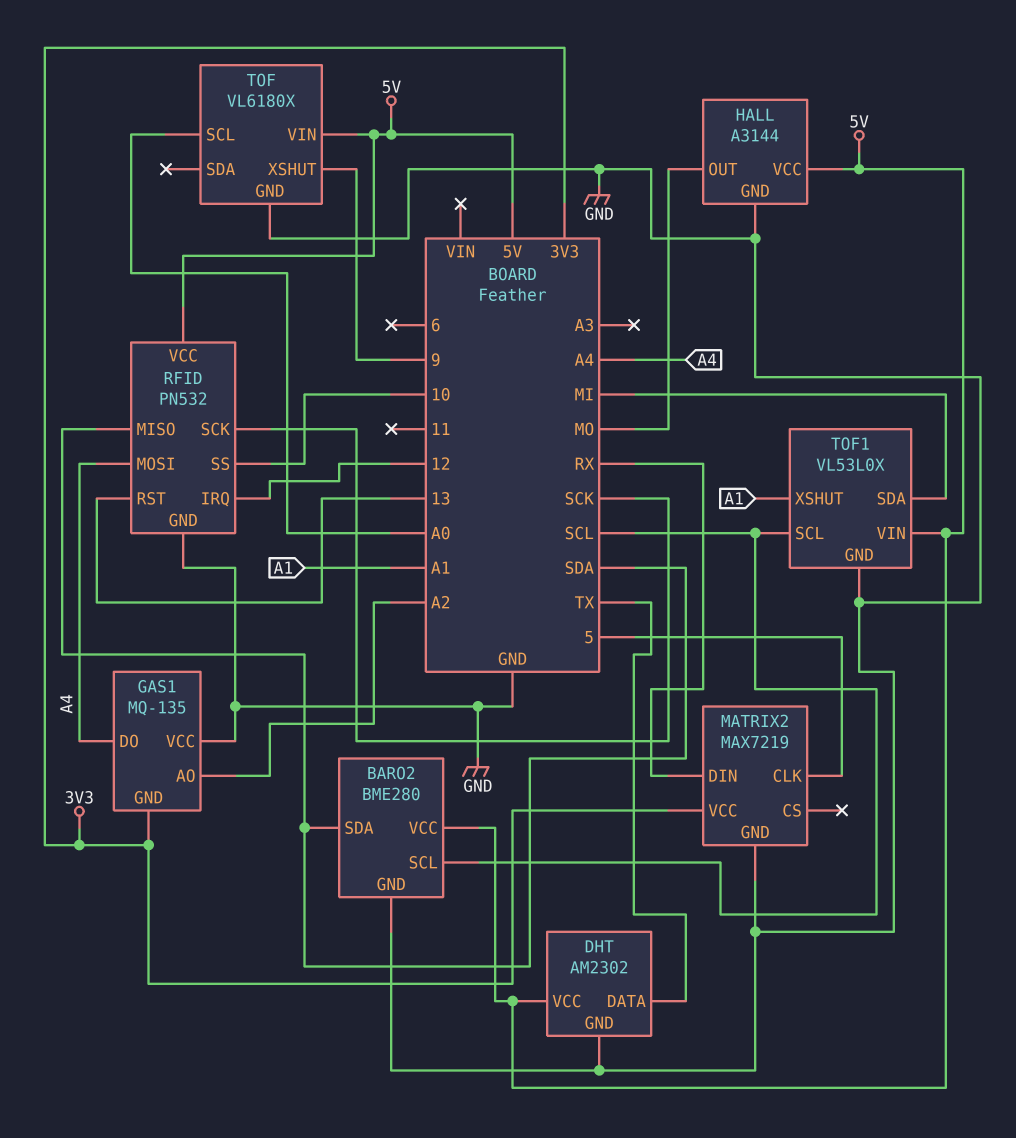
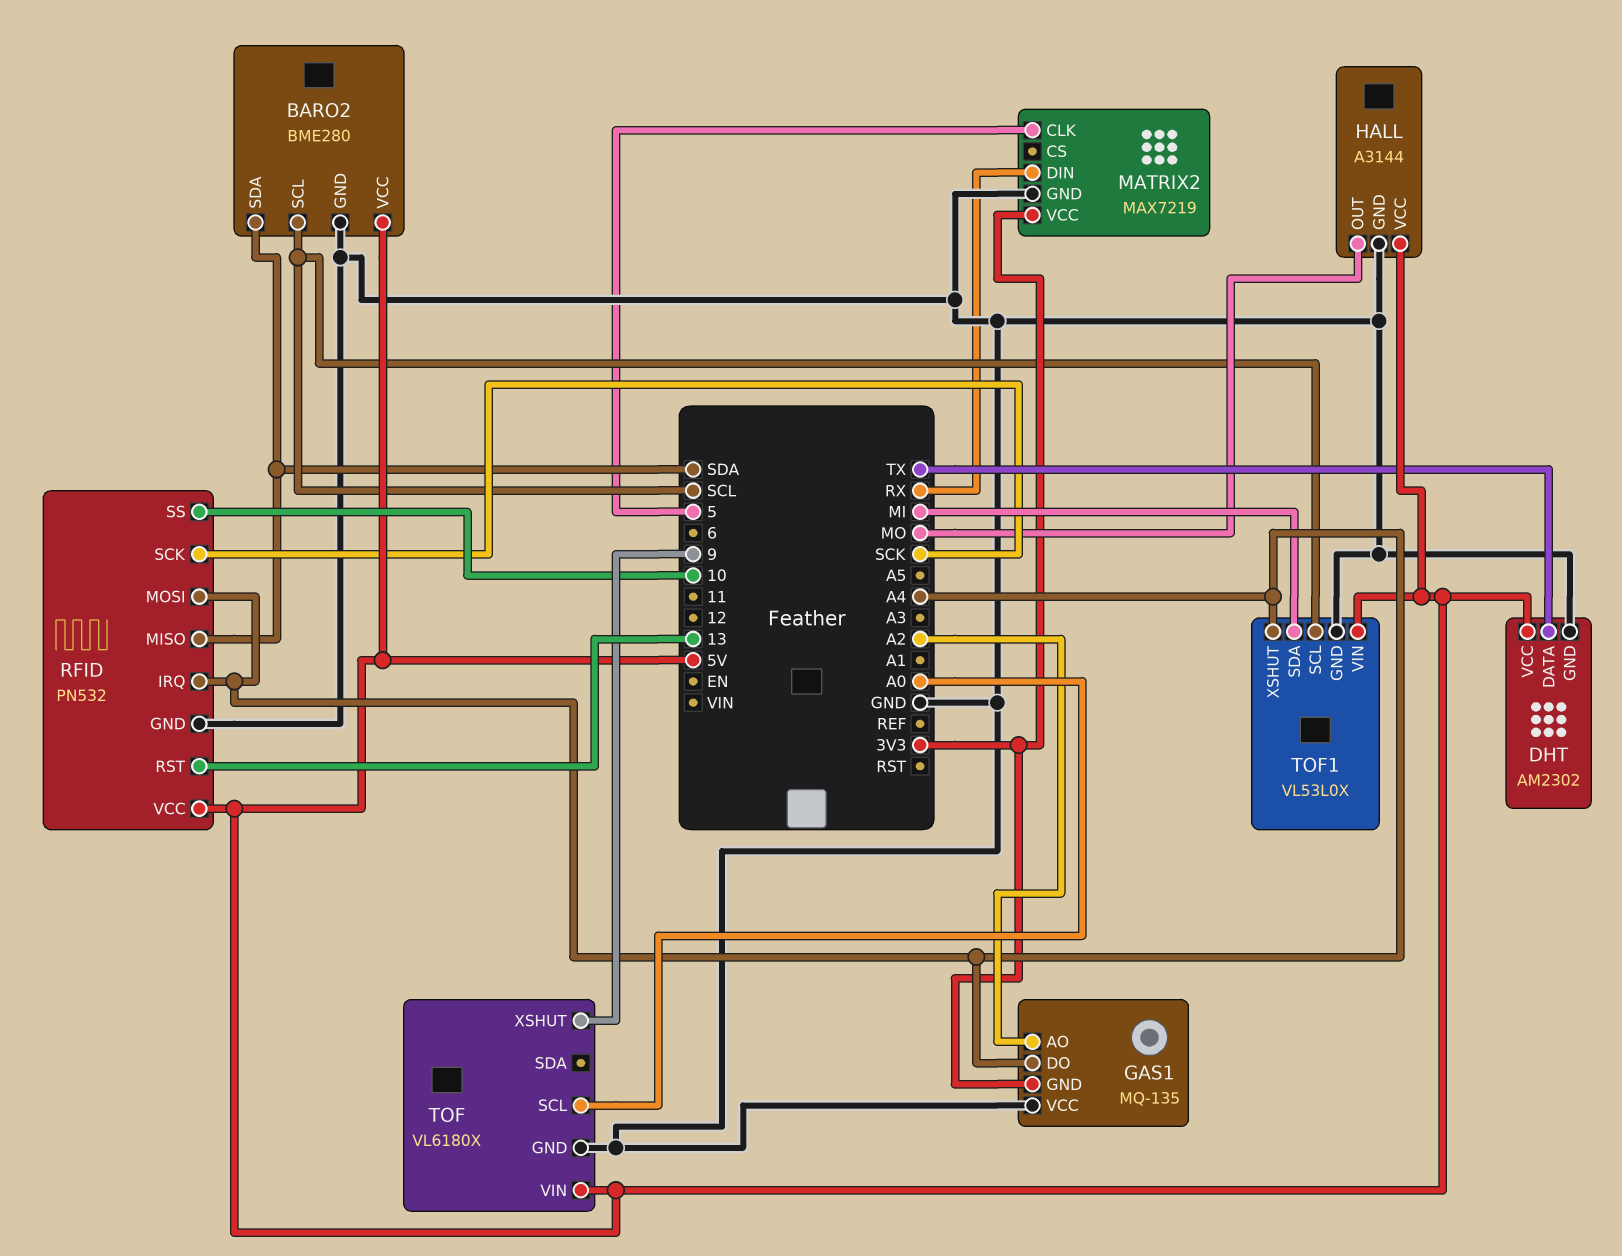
RFID pin IRQ: 12 -> A4
TOF1 pin XSHUT: A1 -> A4

